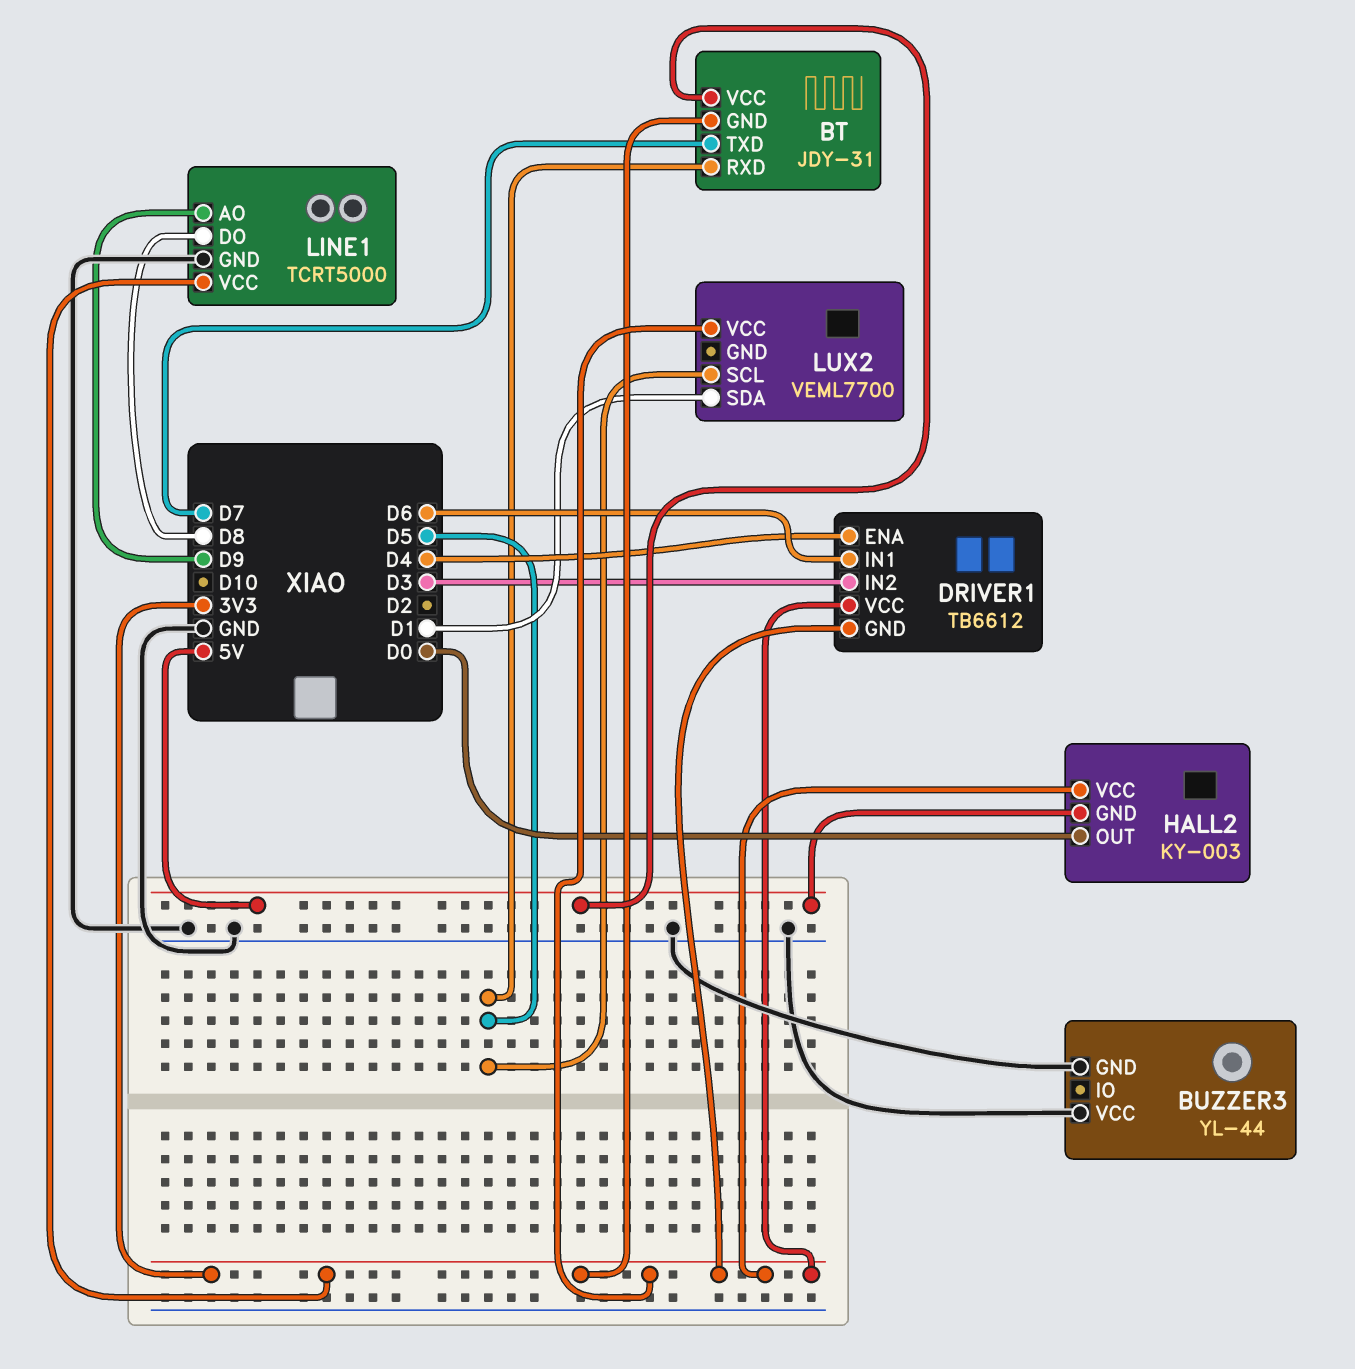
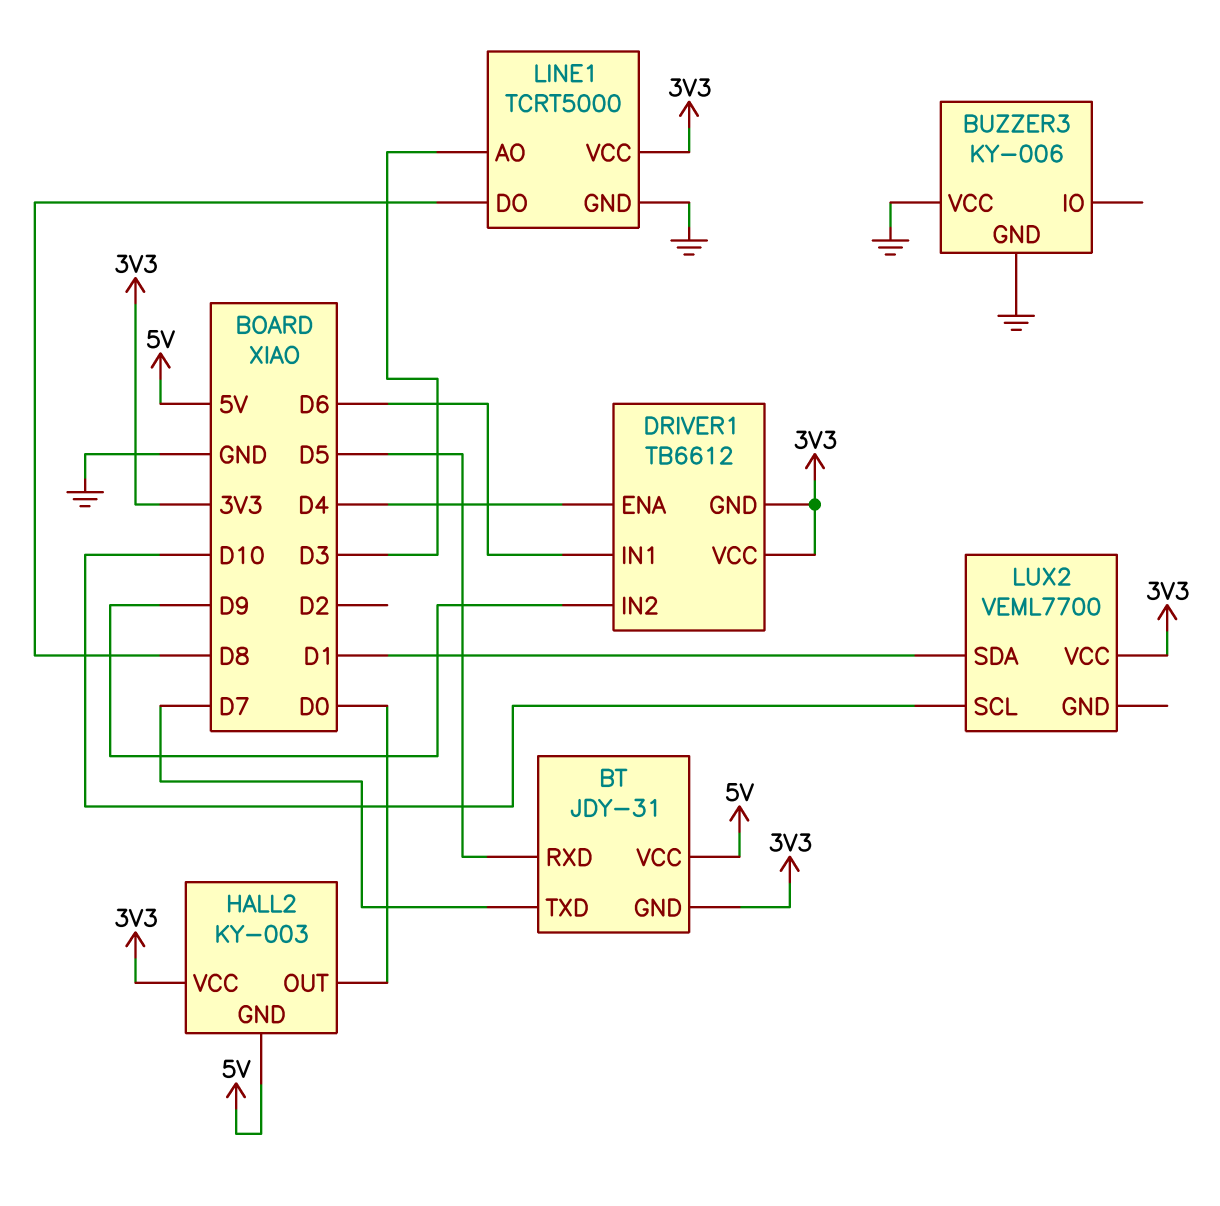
BUZZER3: YL-44 -> KY-006
DRIVER1 pin IN2: D3 -> D9
LINE1 pin AO: D9 -> D3
LUX2 pin SCL: D5 -> D10

